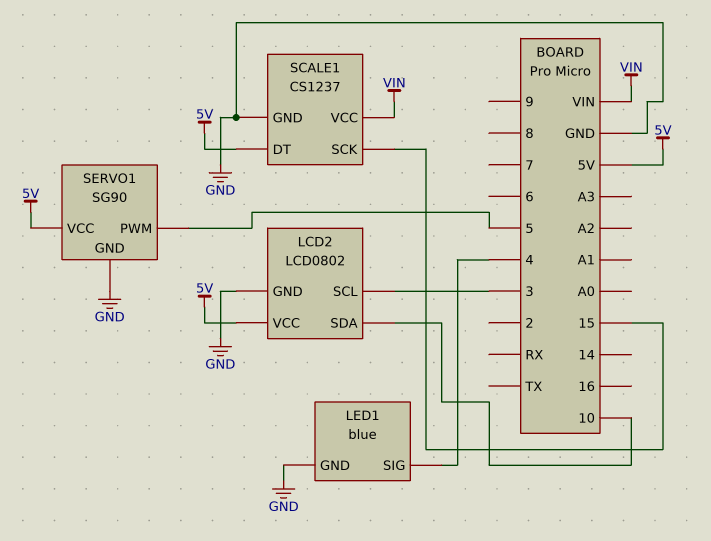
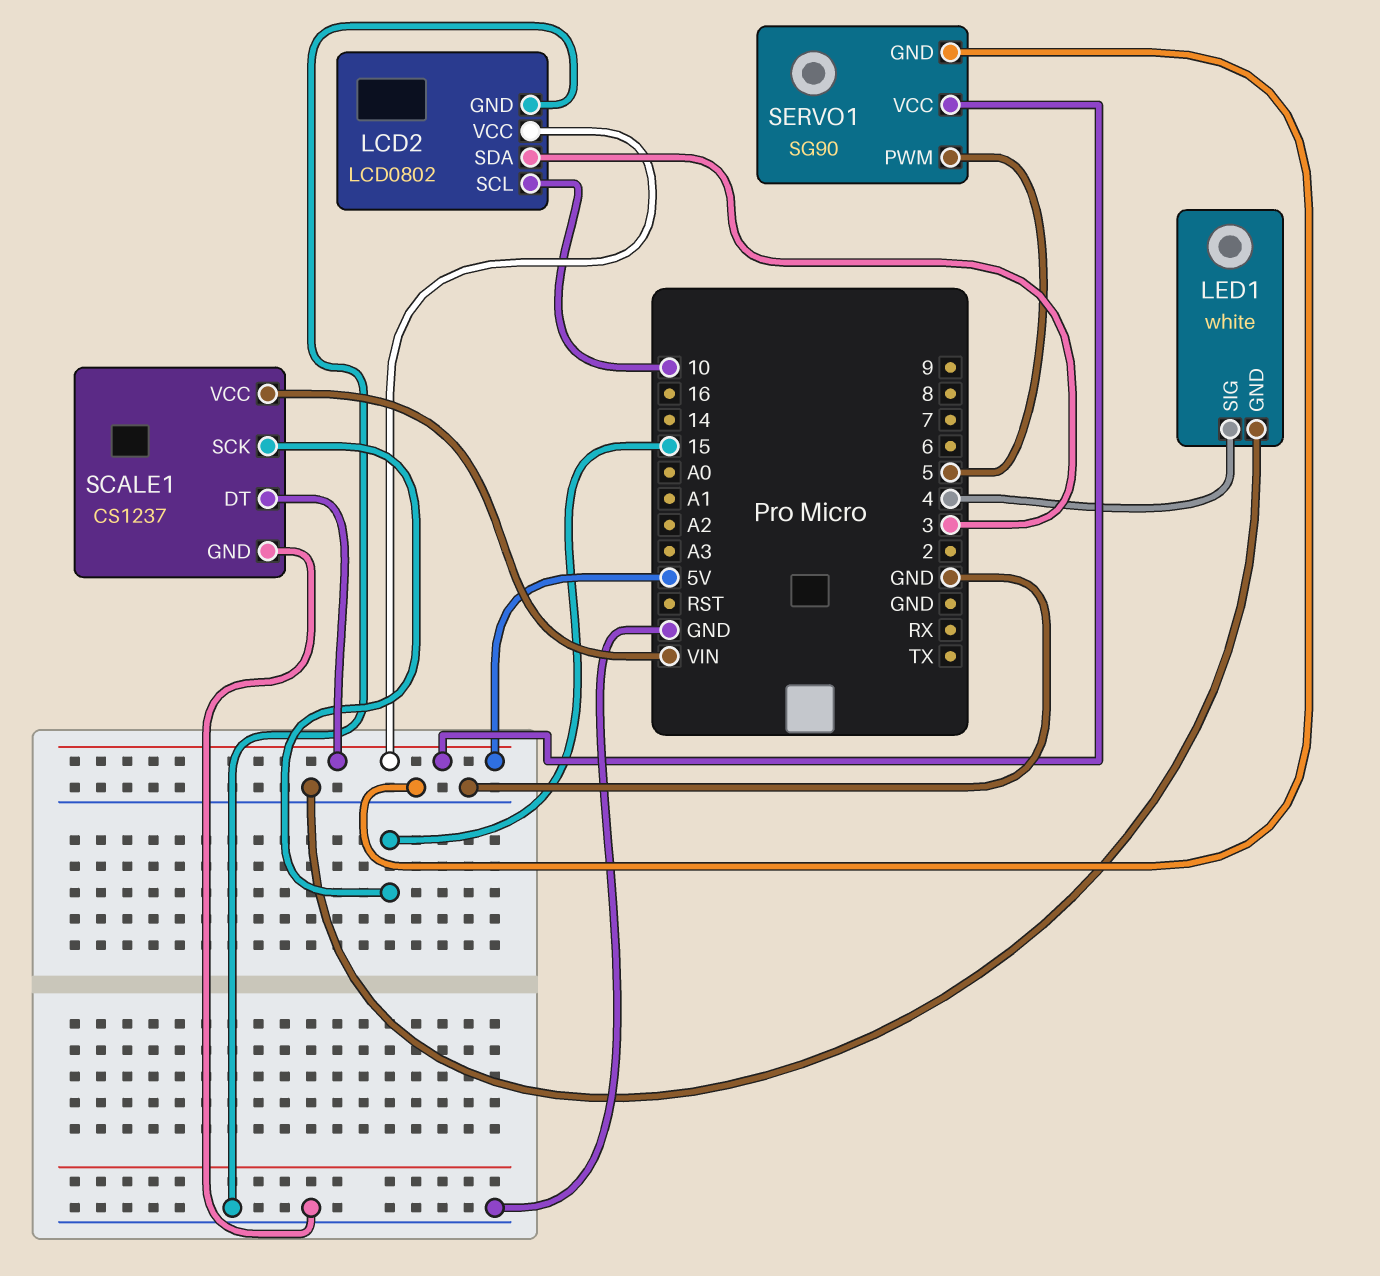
LCD2 pin SCL: 3 -> 10
LCD2 pin SDA: 10 -> 3
LED1: blue -> white

